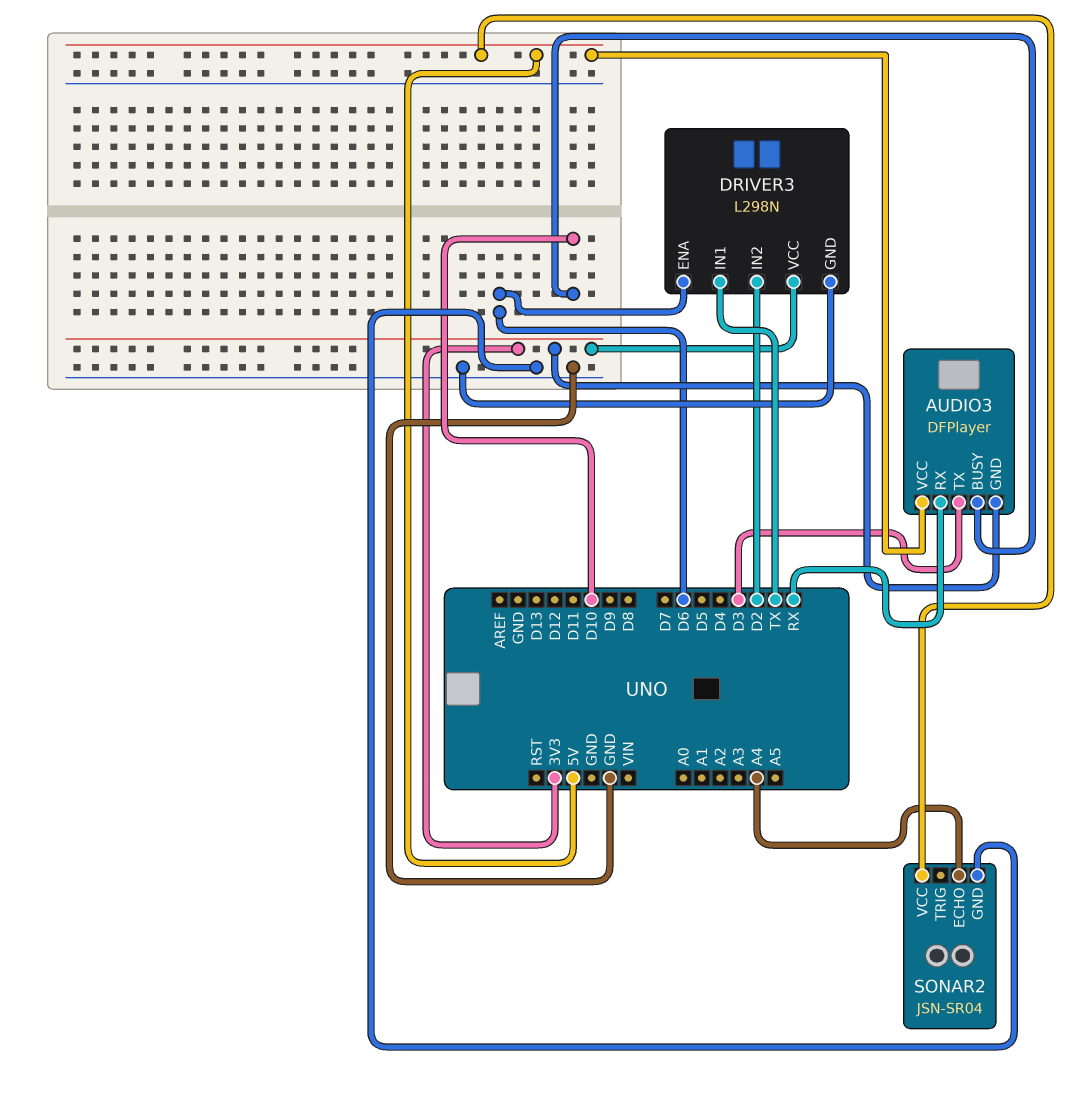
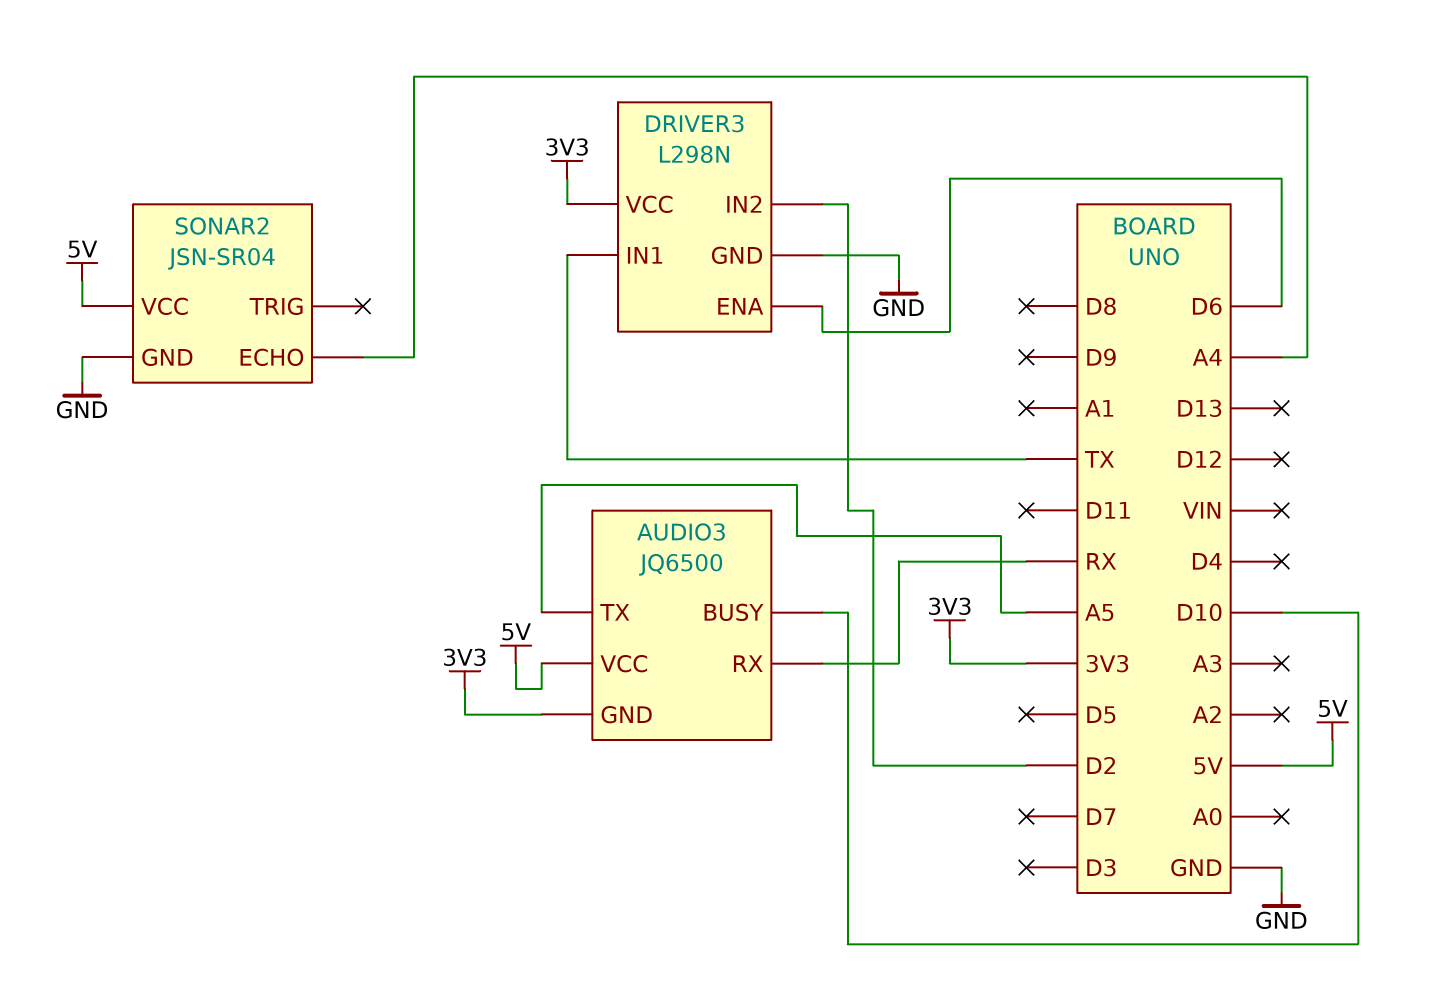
AUDIO3: DFPlayer -> JQ6500
AUDIO3 pin TX: D3 -> A5

